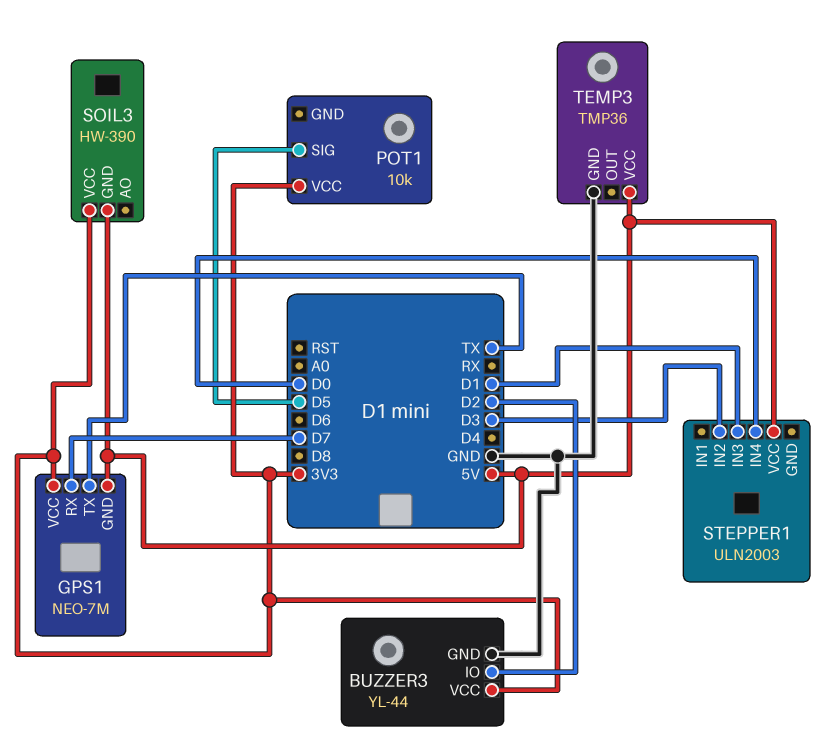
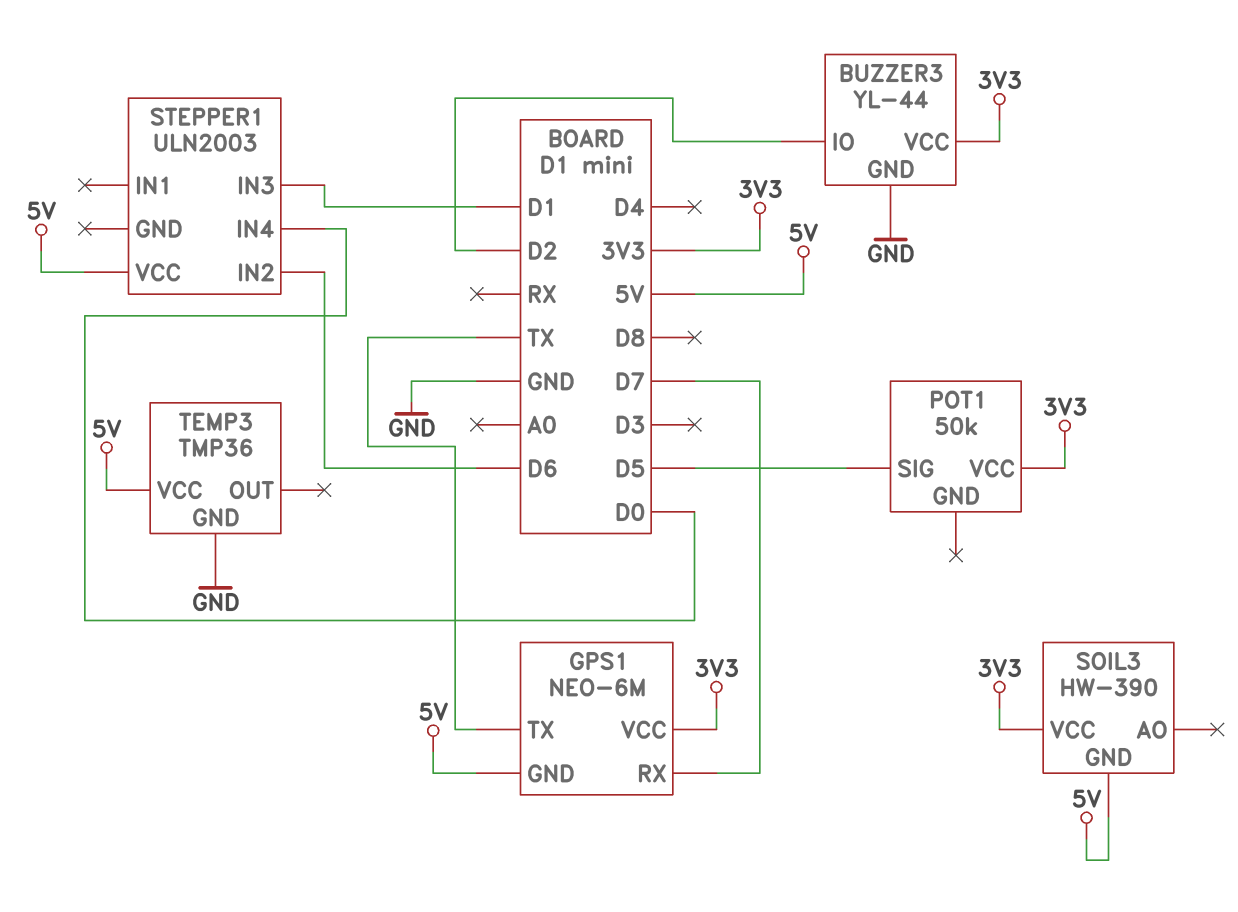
GPS1: NEO-7M -> NEO-6M
POT1: 10k -> 50k
STEPPER1 pin IN2: D3 -> D6

